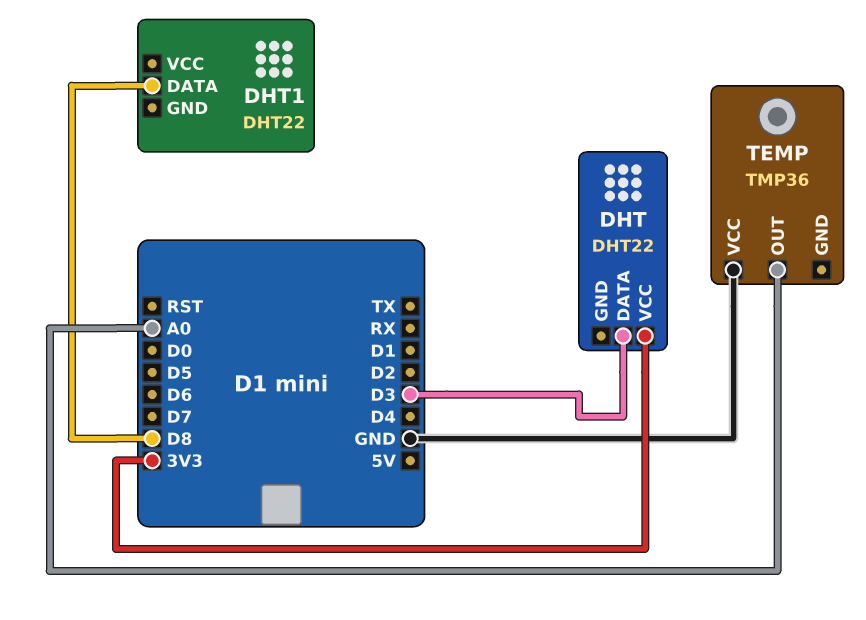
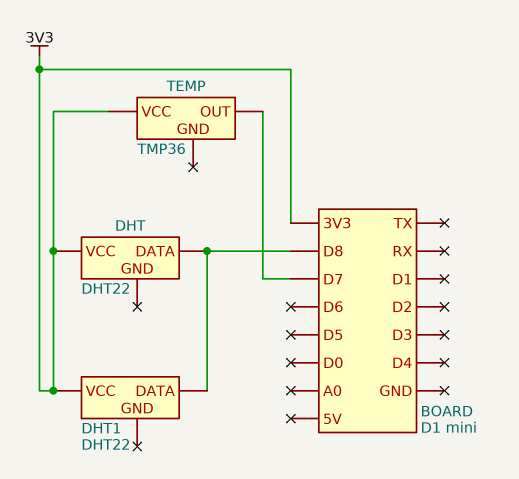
DHT pin DATA: D3 -> D8
DHT1 pin VCC: none -> 3V3
TEMP pin OUT: A0 -> D7
TEMP pin VCC: GND -> 3V3

